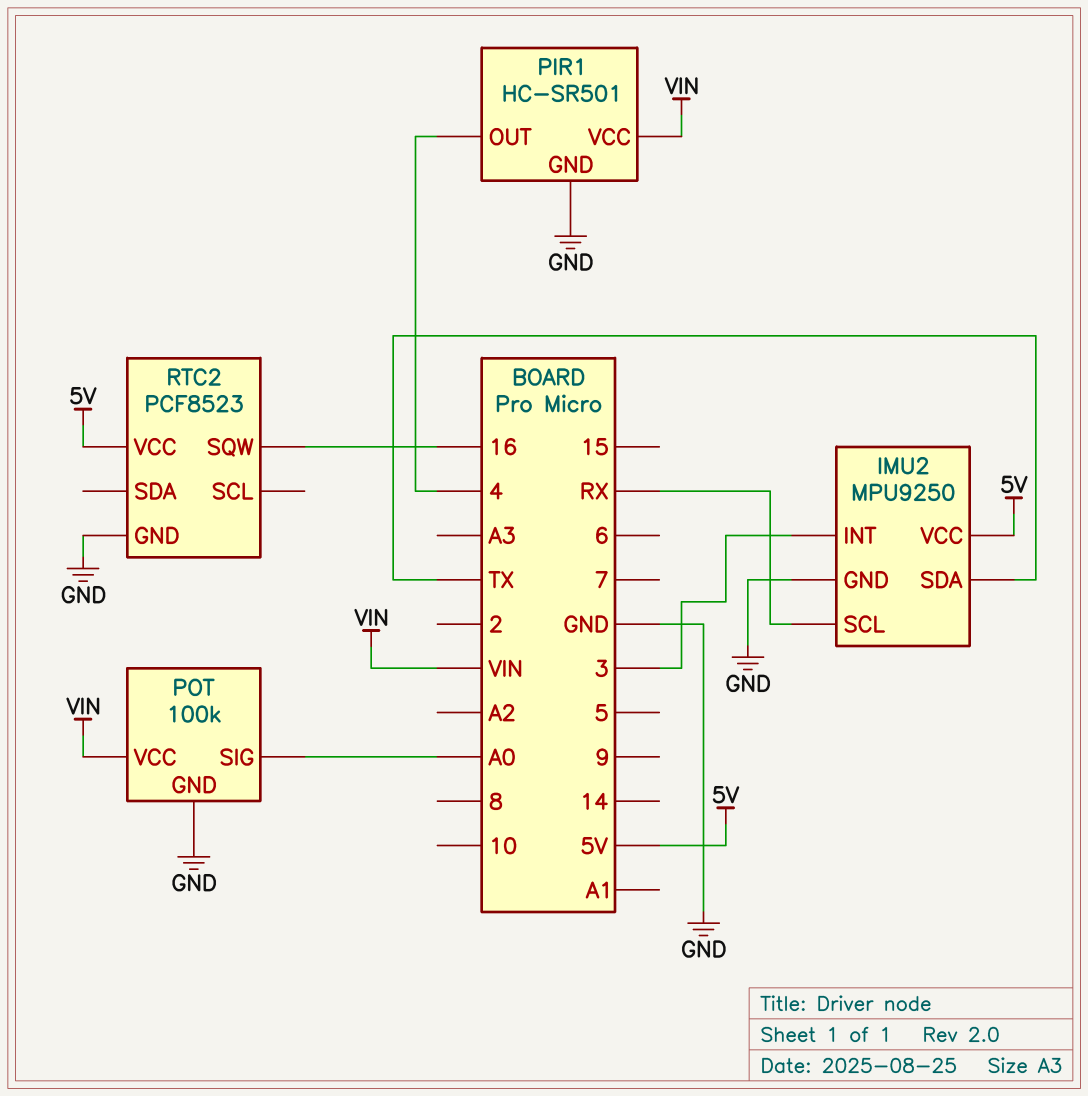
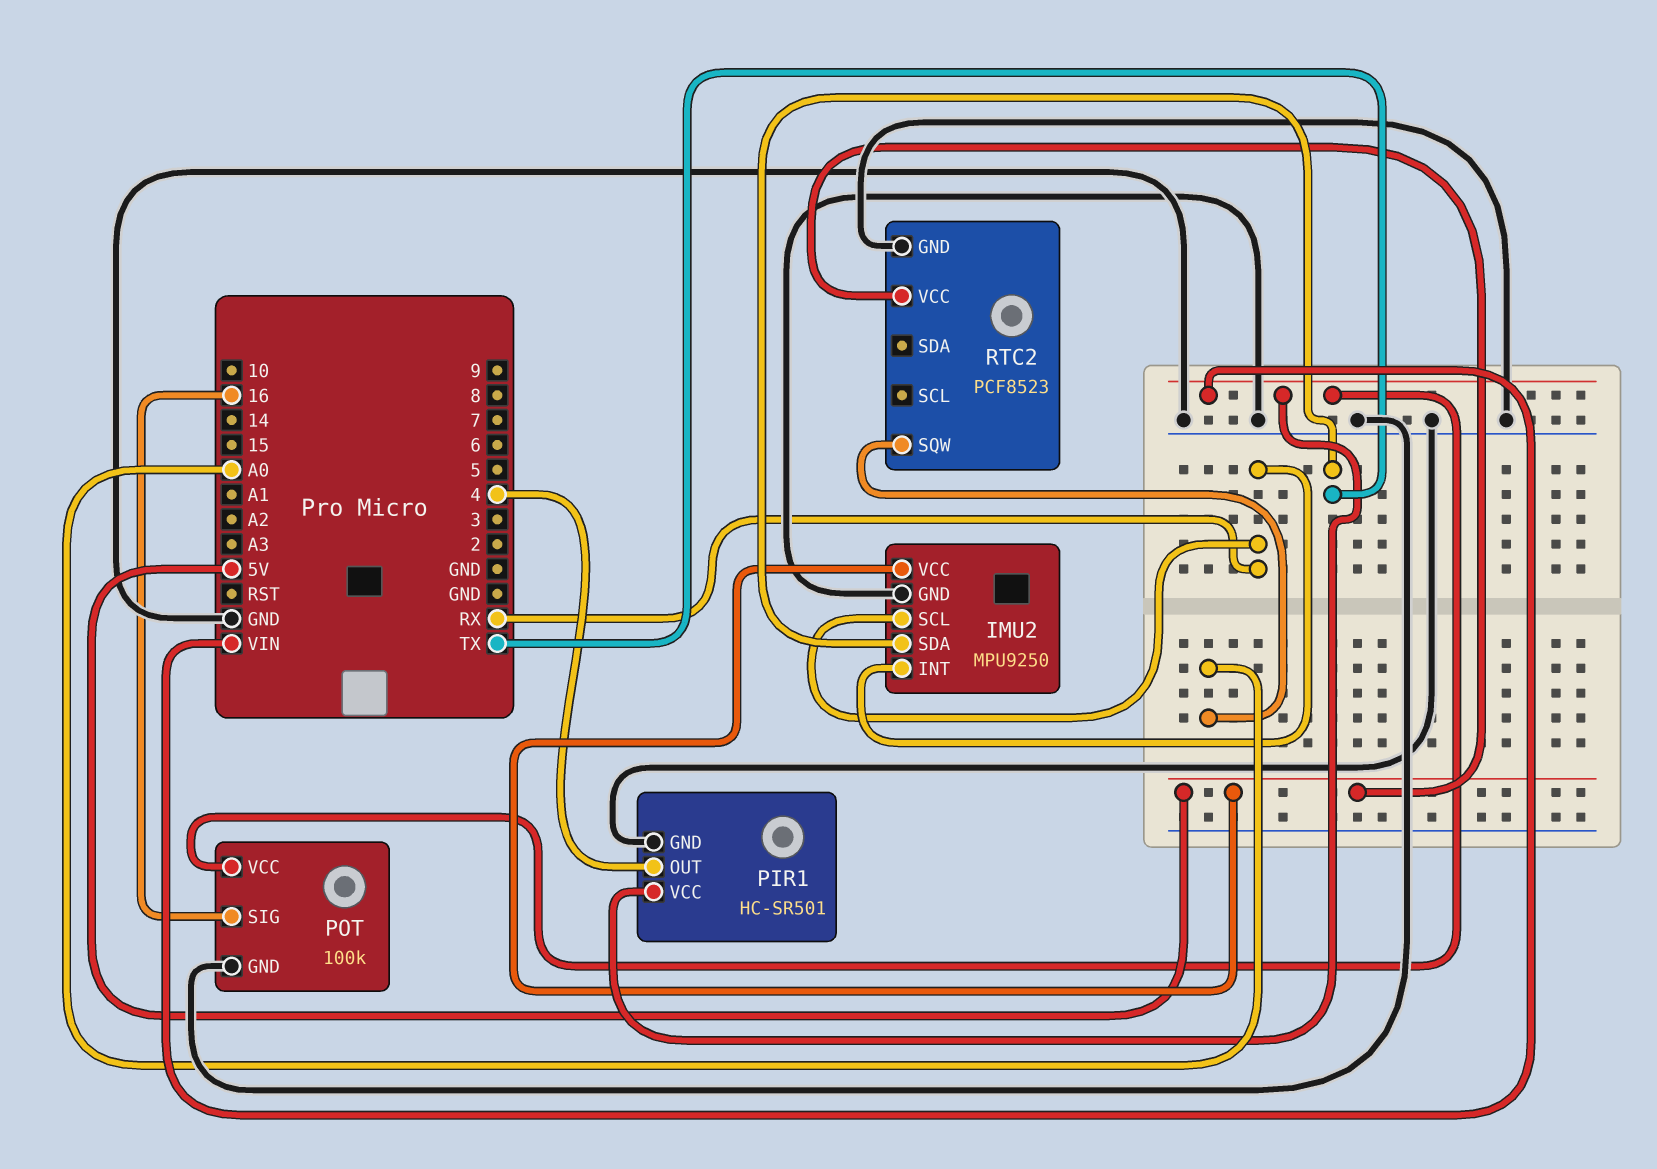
IMU2 pin INT: 3 -> RX
POT pin SIG: A0 -> 16
RTC2 pin SQW: 16 -> A0

